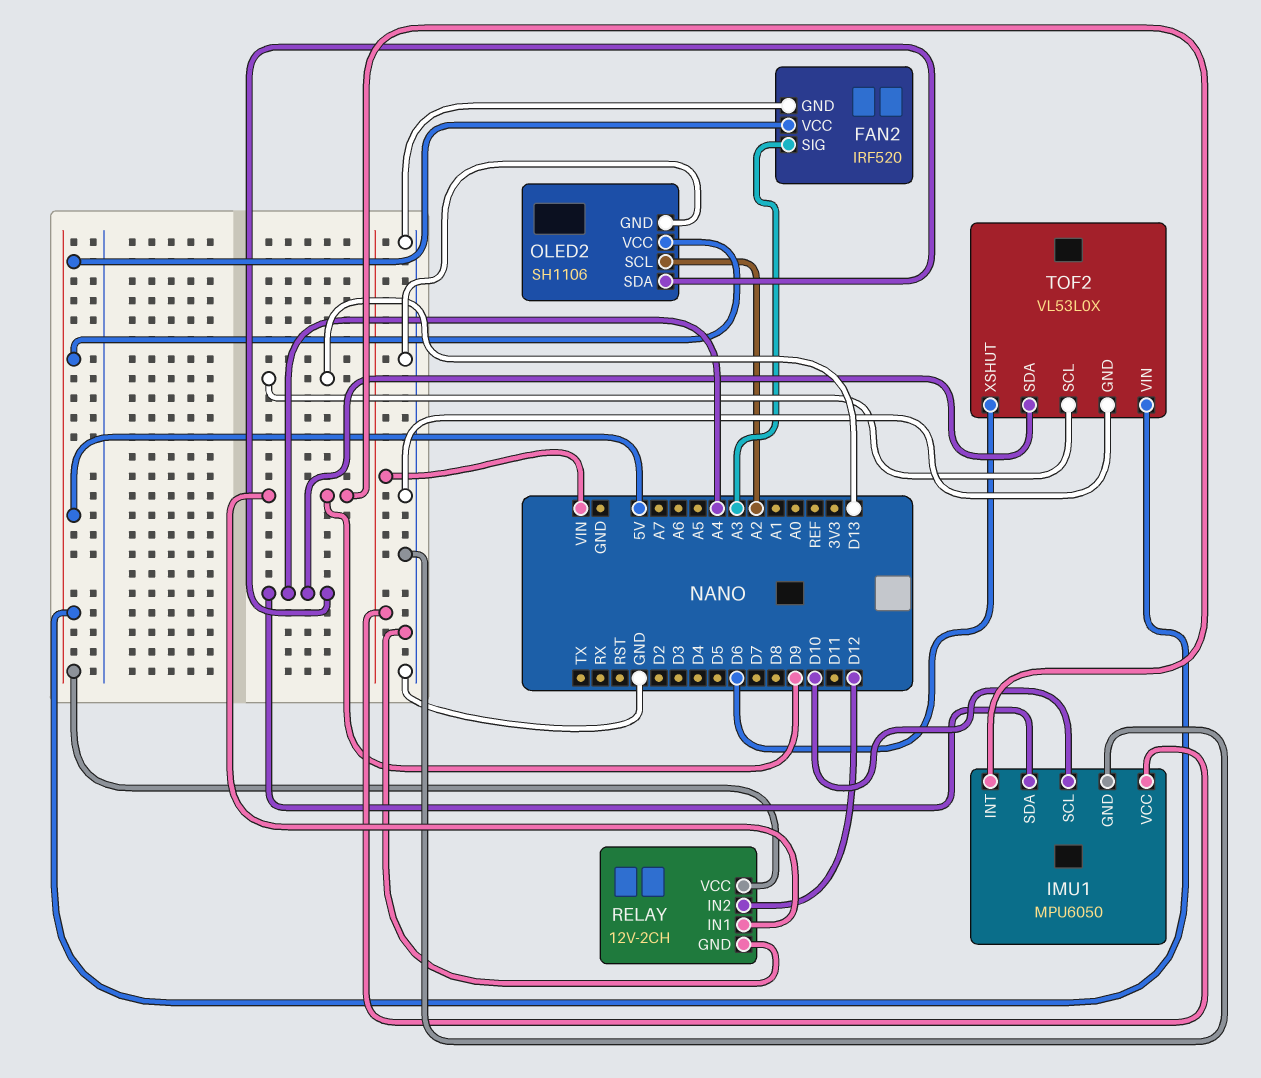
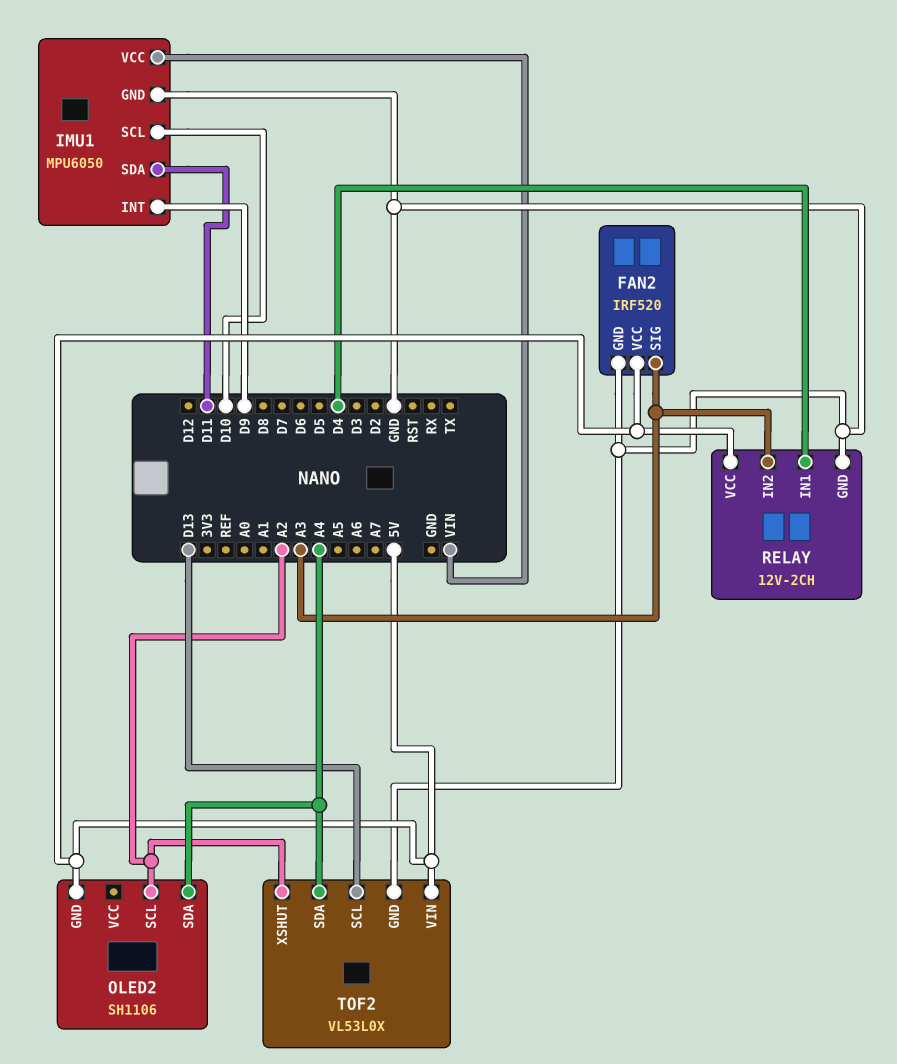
IMU1 pin SDA: A4 -> D11
OLED2 pin GND: GND -> 5V
OLED2 pin VCC: 5V -> none
RELAY pin IN1: D9 -> D4
RELAY pin IN2: D12 -> A3
TOF2 pin XSHUT: D6 -> A2

